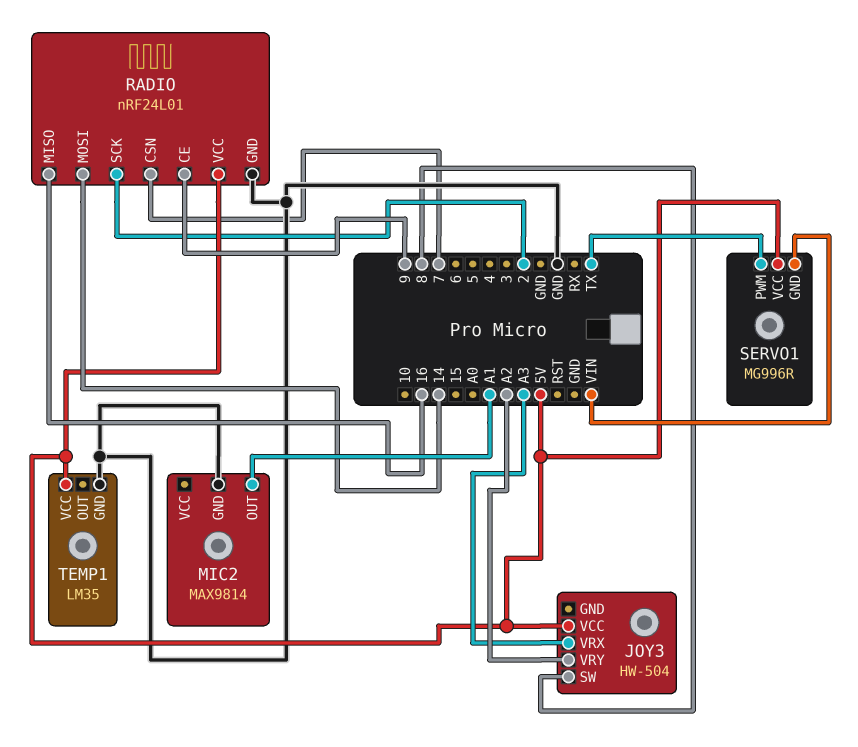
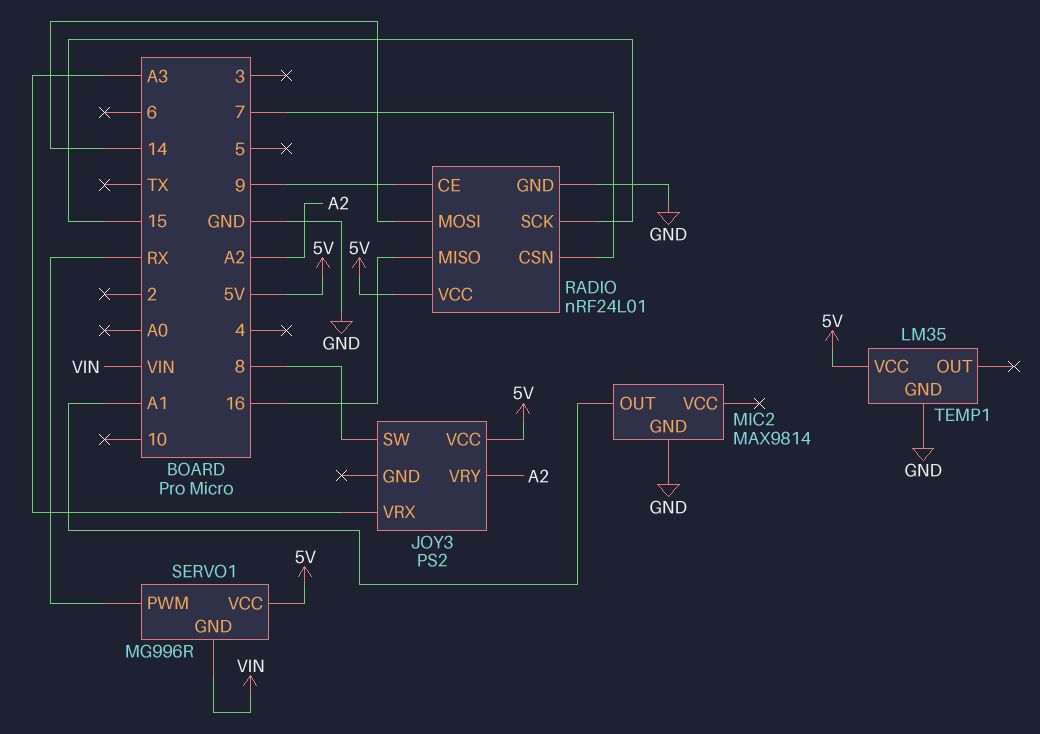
JOY3: HW-504 -> PS2
RADIO pin SCK: 2 -> 15
SERVO1 pin PWM: TX -> RX

